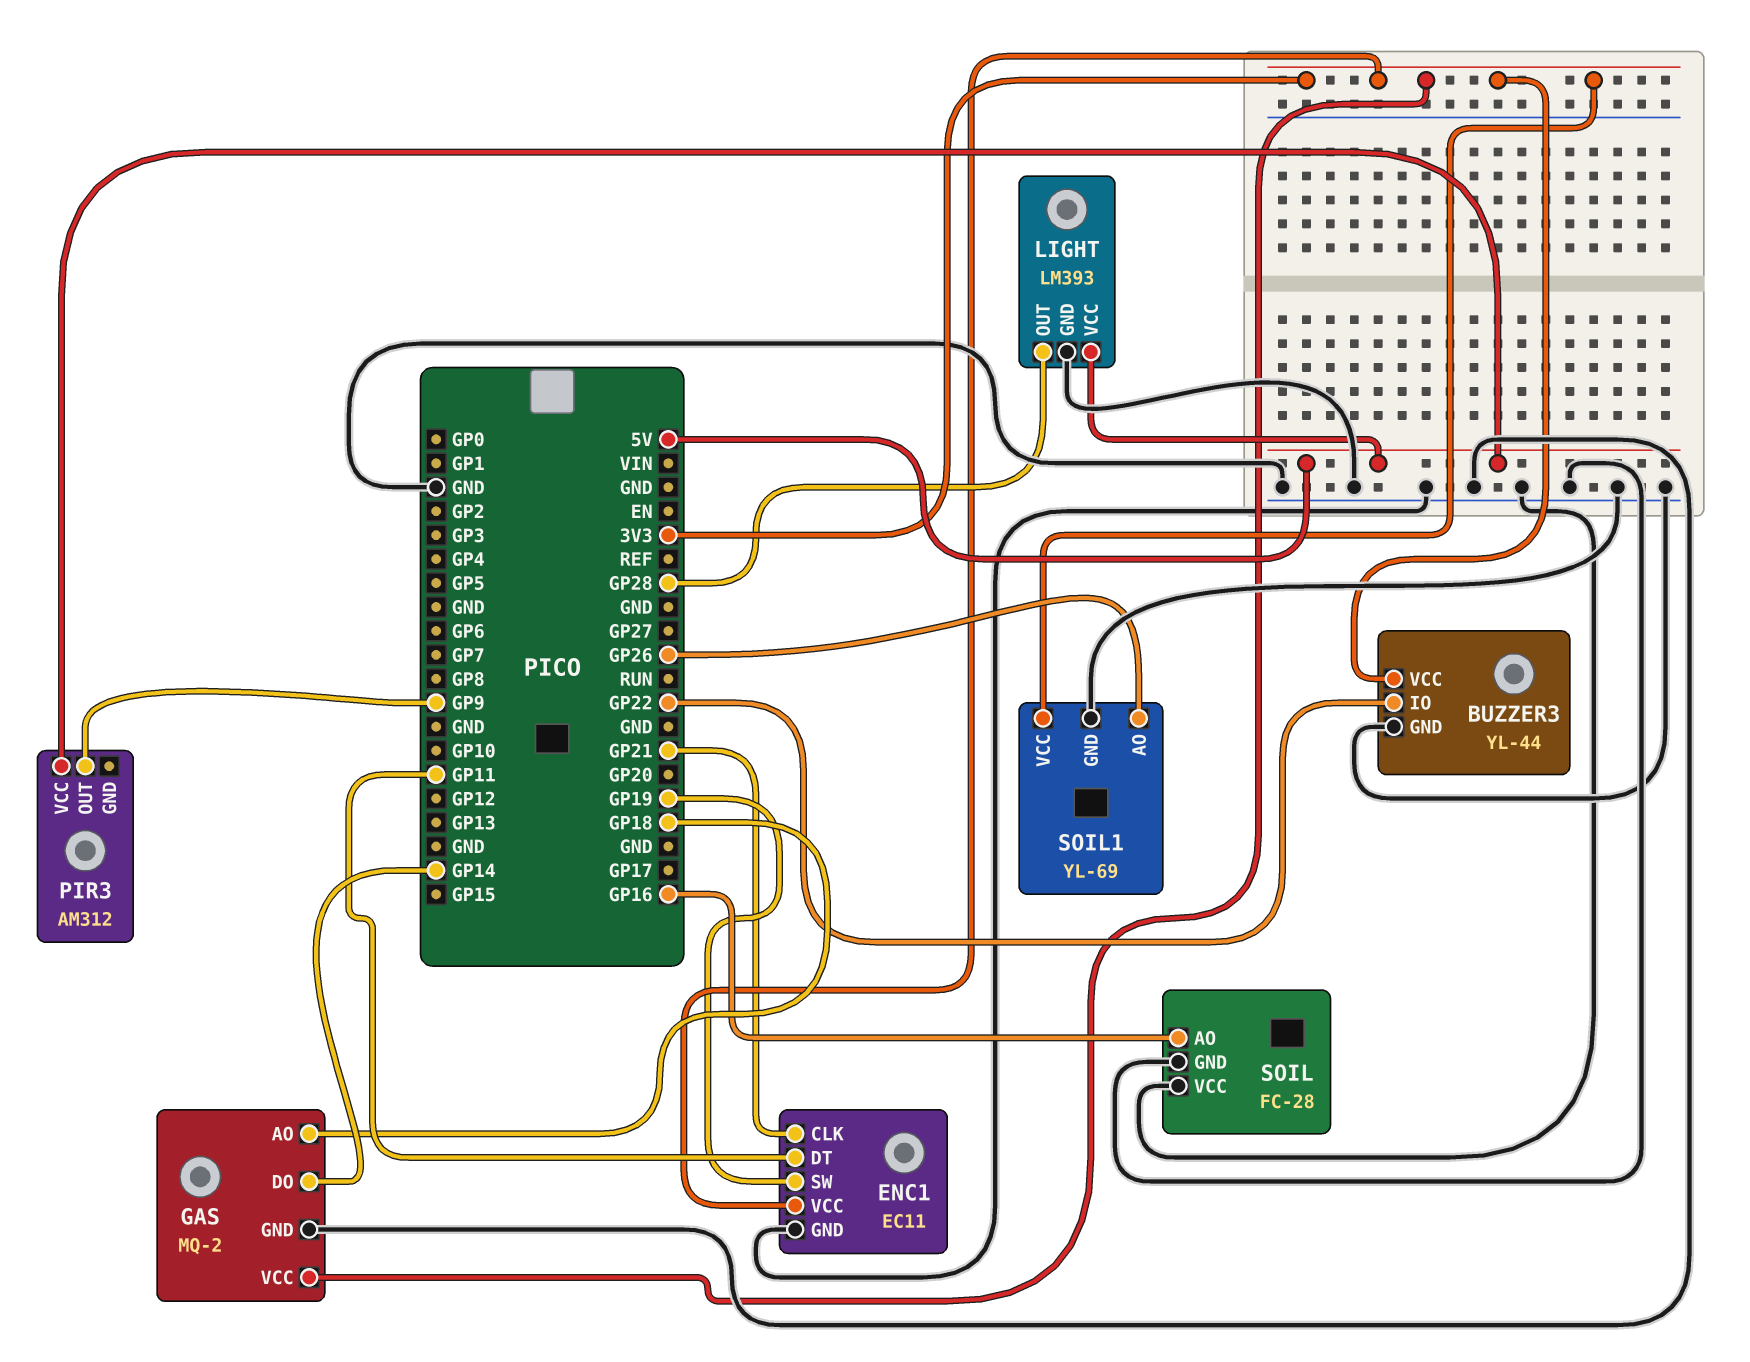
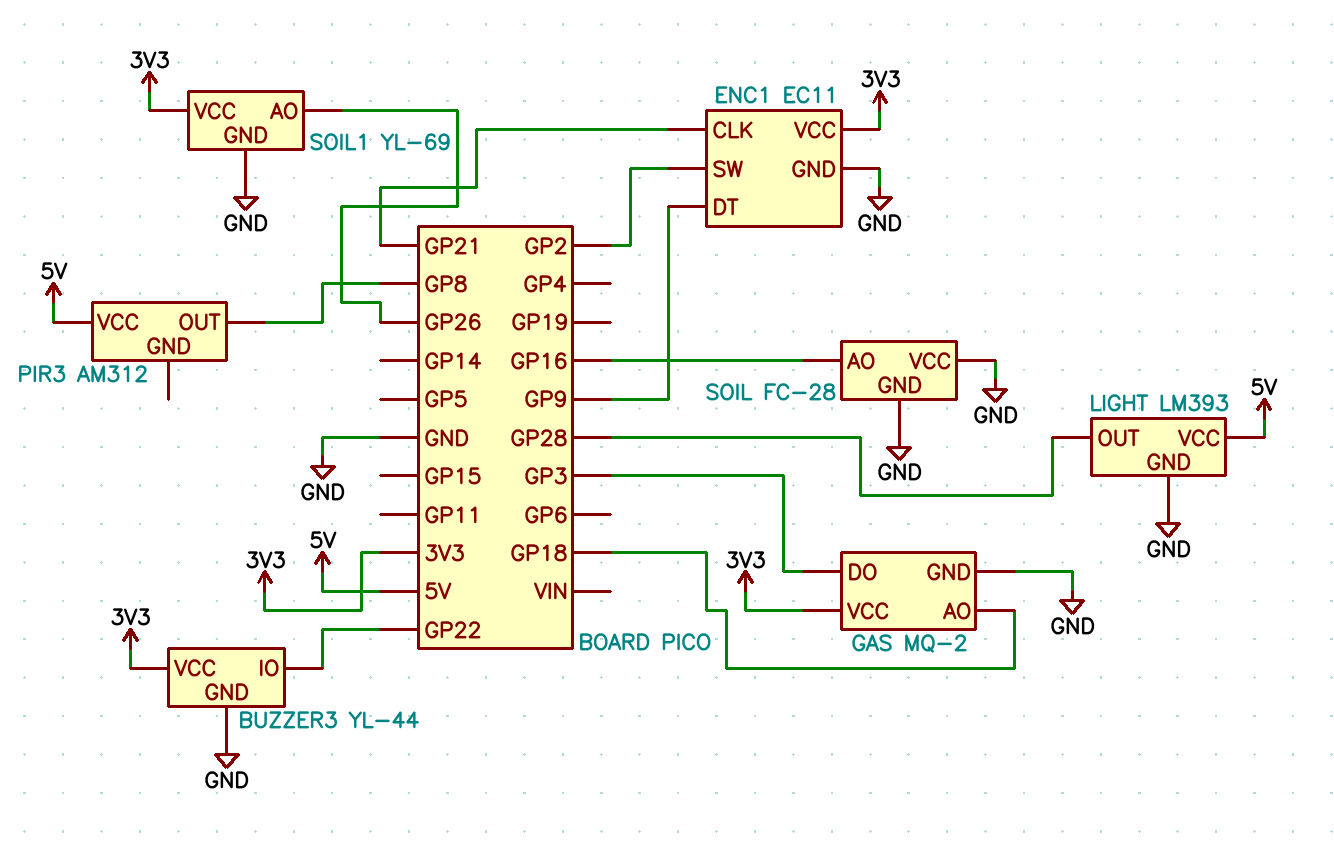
ENC1 pin DT: GP11 -> GP9
ENC1 pin SW: GP19 -> GP2
GAS pin DO: GP14 -> GP3
PIR3 pin OUT: GP9 -> GP8

